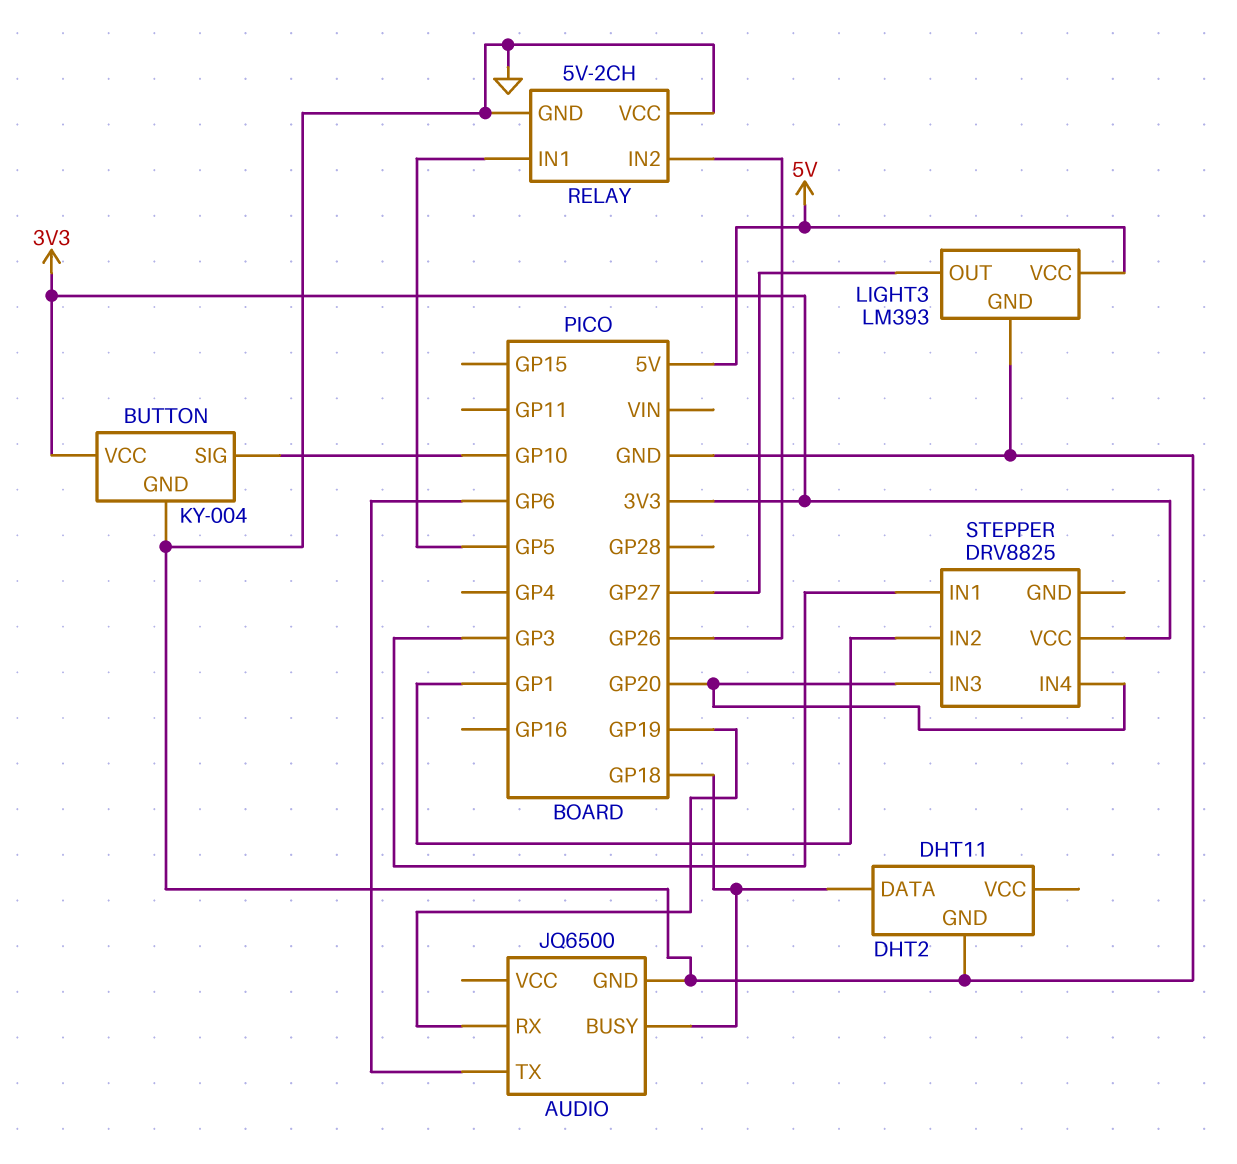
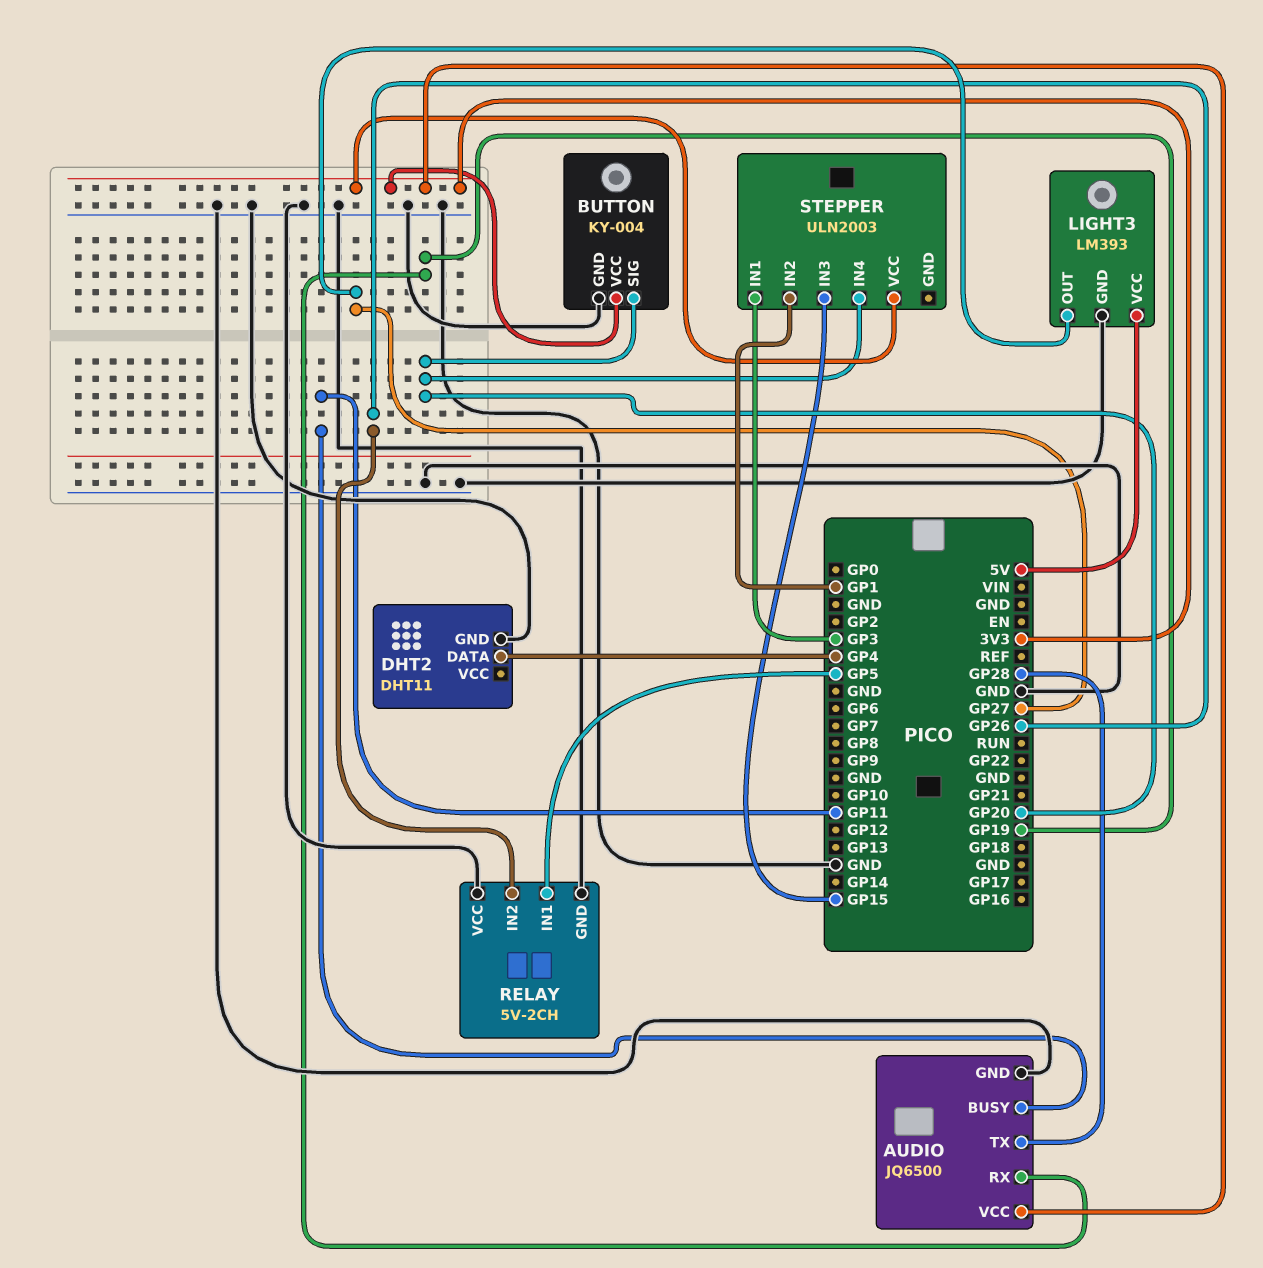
AUDIO pin BUSY: GP18 -> GP11
AUDIO pin TX: GP6 -> GP28
AUDIO pin VCC: none -> 3V3
BUTTON pin SIG: GP10 -> GP20
DHT2 pin DATA: GP18 -> GP4
STEPPER: DRV8825 -> ULN2003
STEPPER pin IN3: GP20 -> GP15

